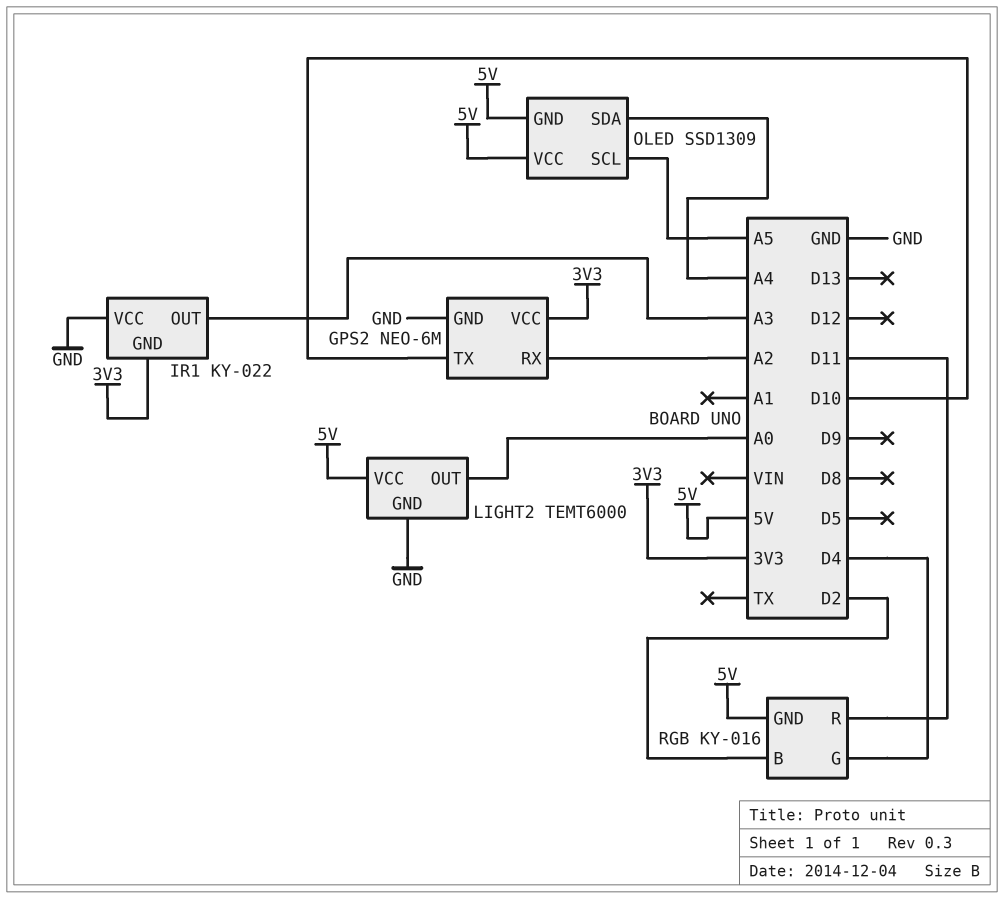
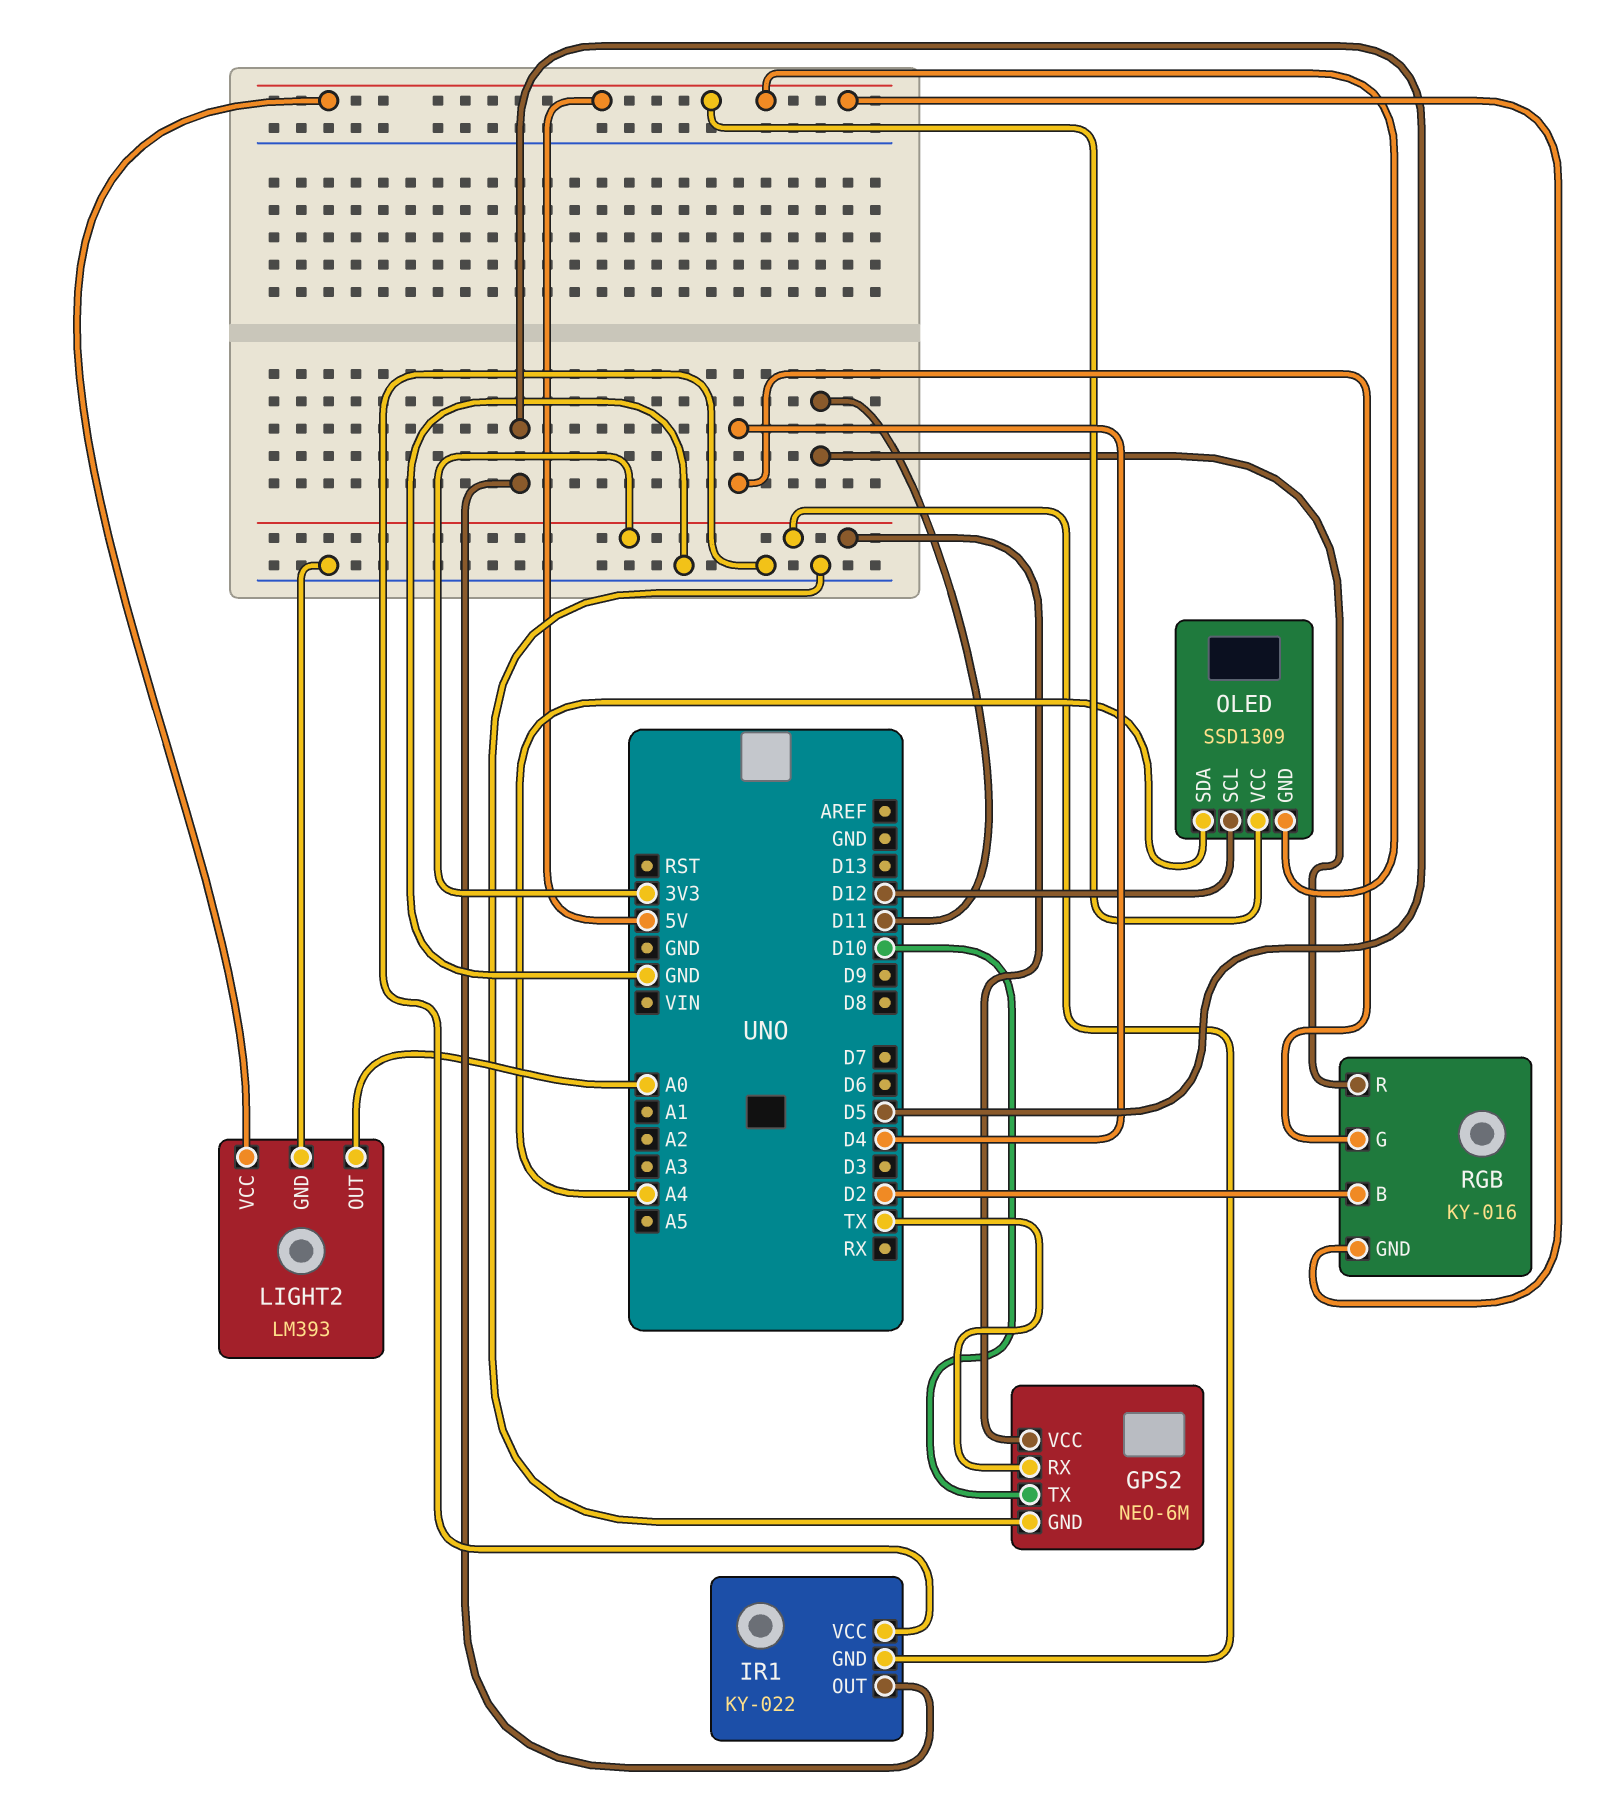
GPS2 pin RX: A2 -> TX
IR1 pin OUT: A3 -> D5
LIGHT2: TEMT6000 -> LM393
OLED pin SCL: A5 -> D12

